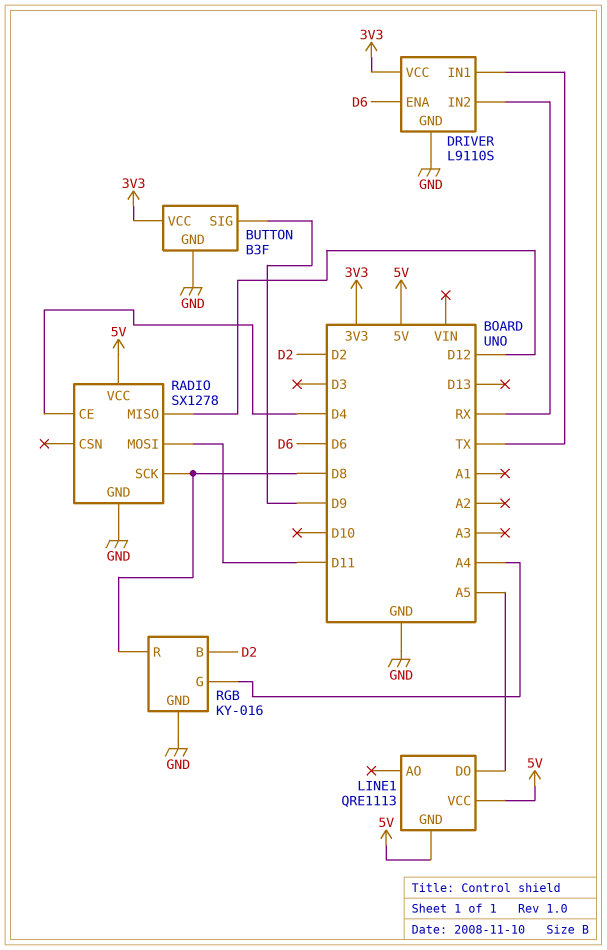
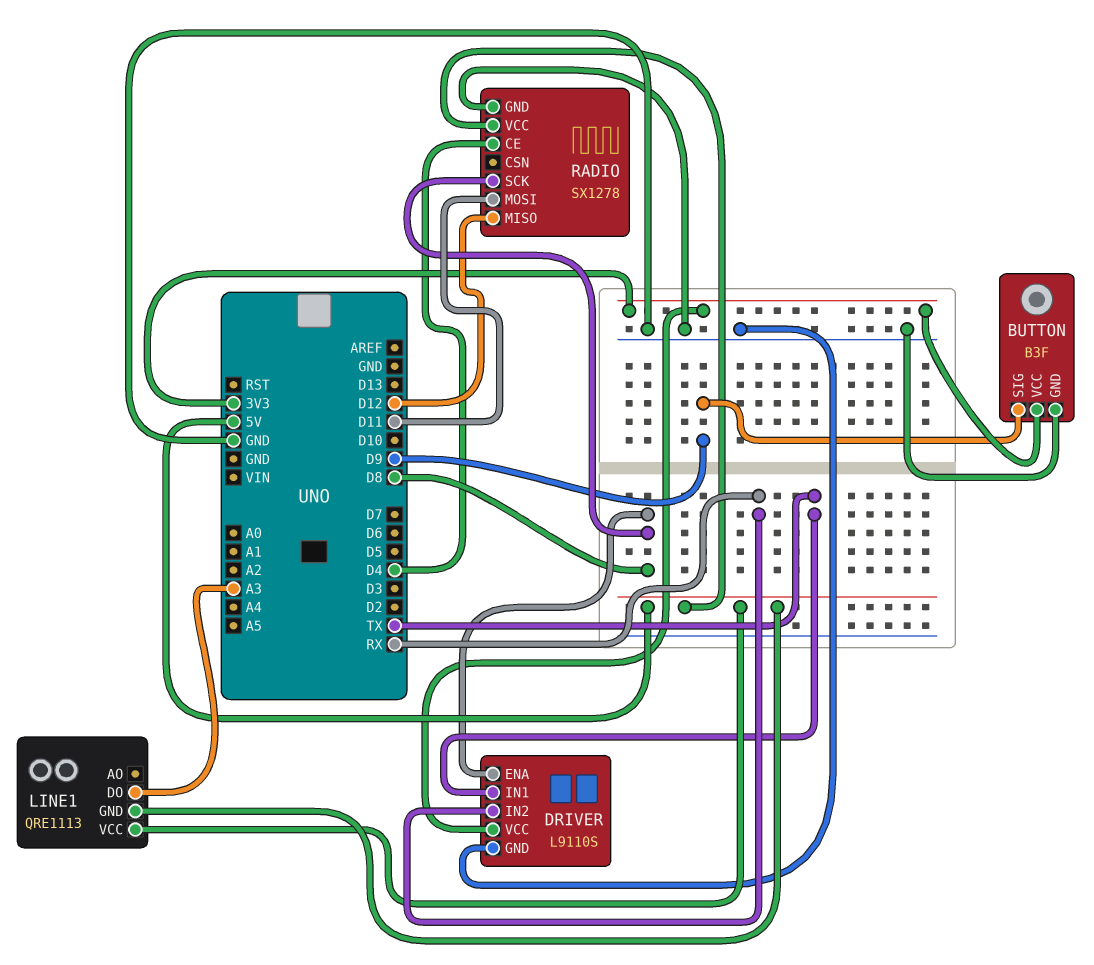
DRIVER pin ENA: D6 -> D8
LINE1 pin DO: A5 -> A3
RGB: KY-016 -> none
RGB pin B: D2 -> none
RGB pin G: A4 -> none
RGB pin GND: GND -> none
RGB pin R: D8 -> none

